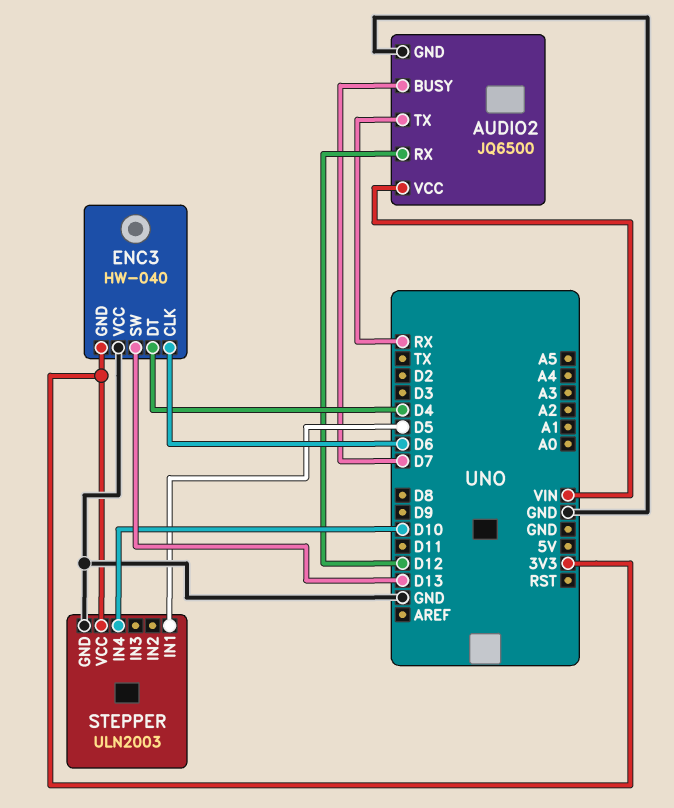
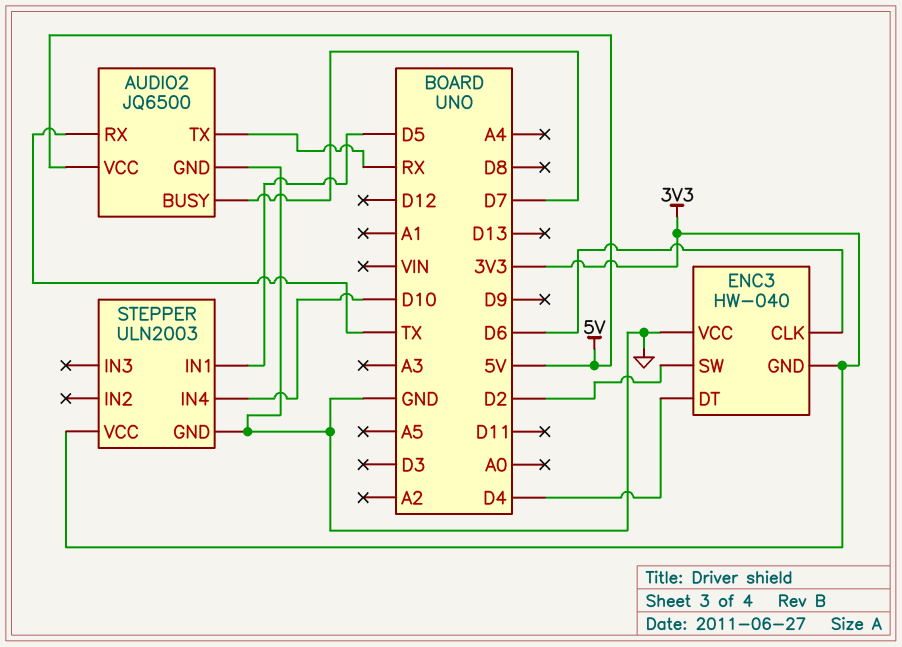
AUDIO2 pin RX: D12 -> TX
AUDIO2 pin VCC: VIN -> 5V
ENC3 pin SW: D13 -> D2

